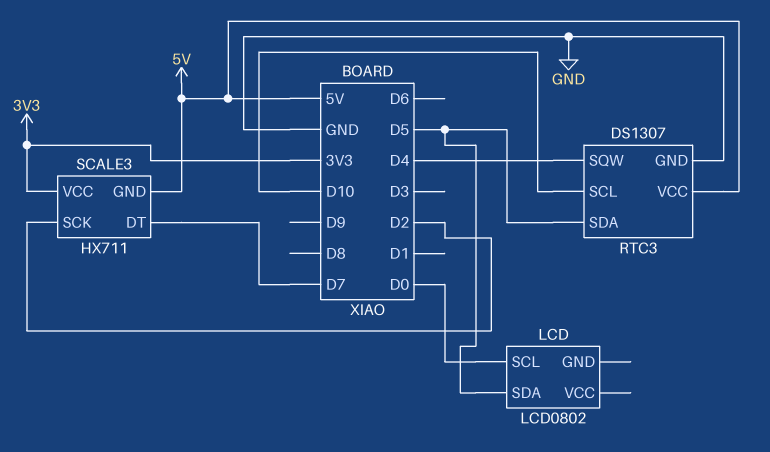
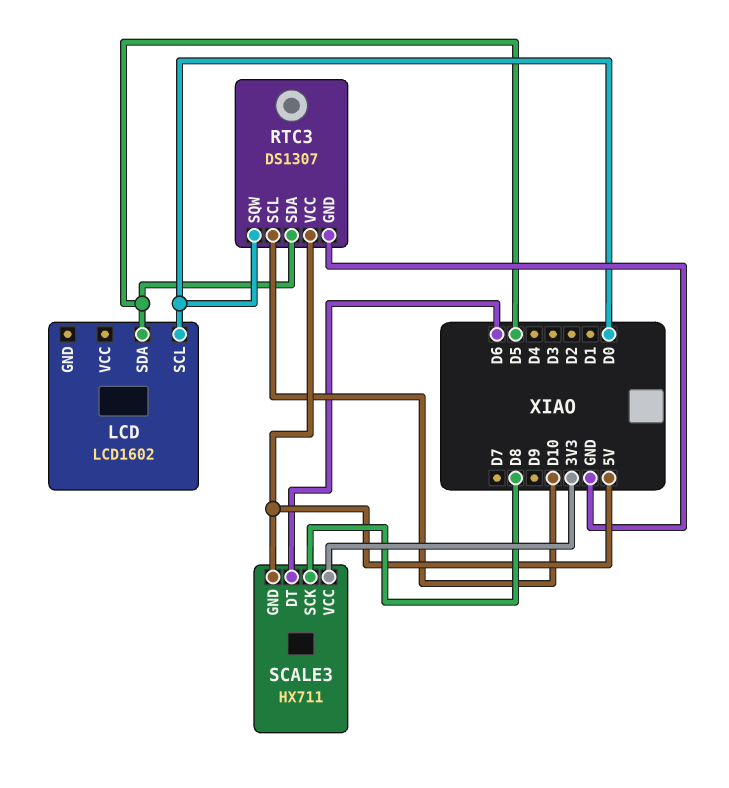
LCD: LCD0802 -> LCD1602
RTC3 pin SQW: D4 -> D0
SCALE3 pin DT: D7 -> D6
SCALE3 pin SCK: D2 -> D8

